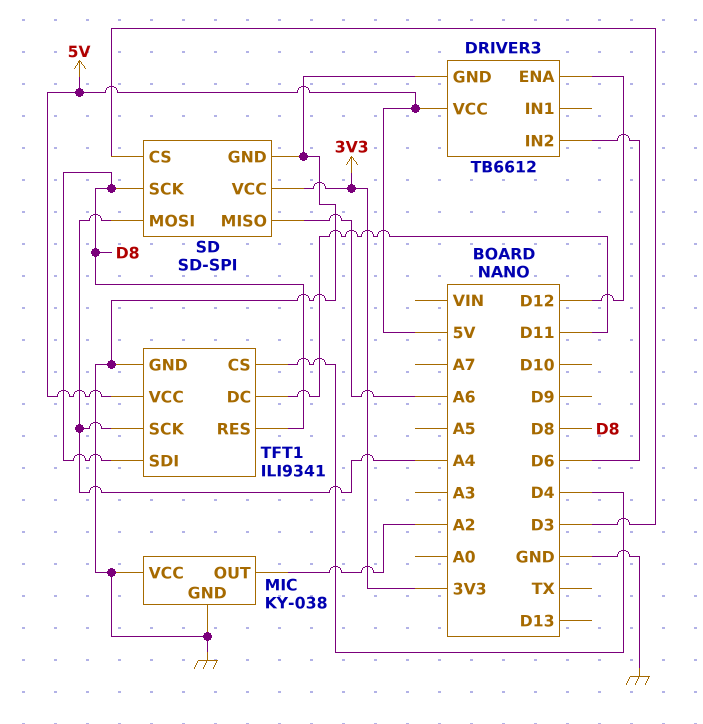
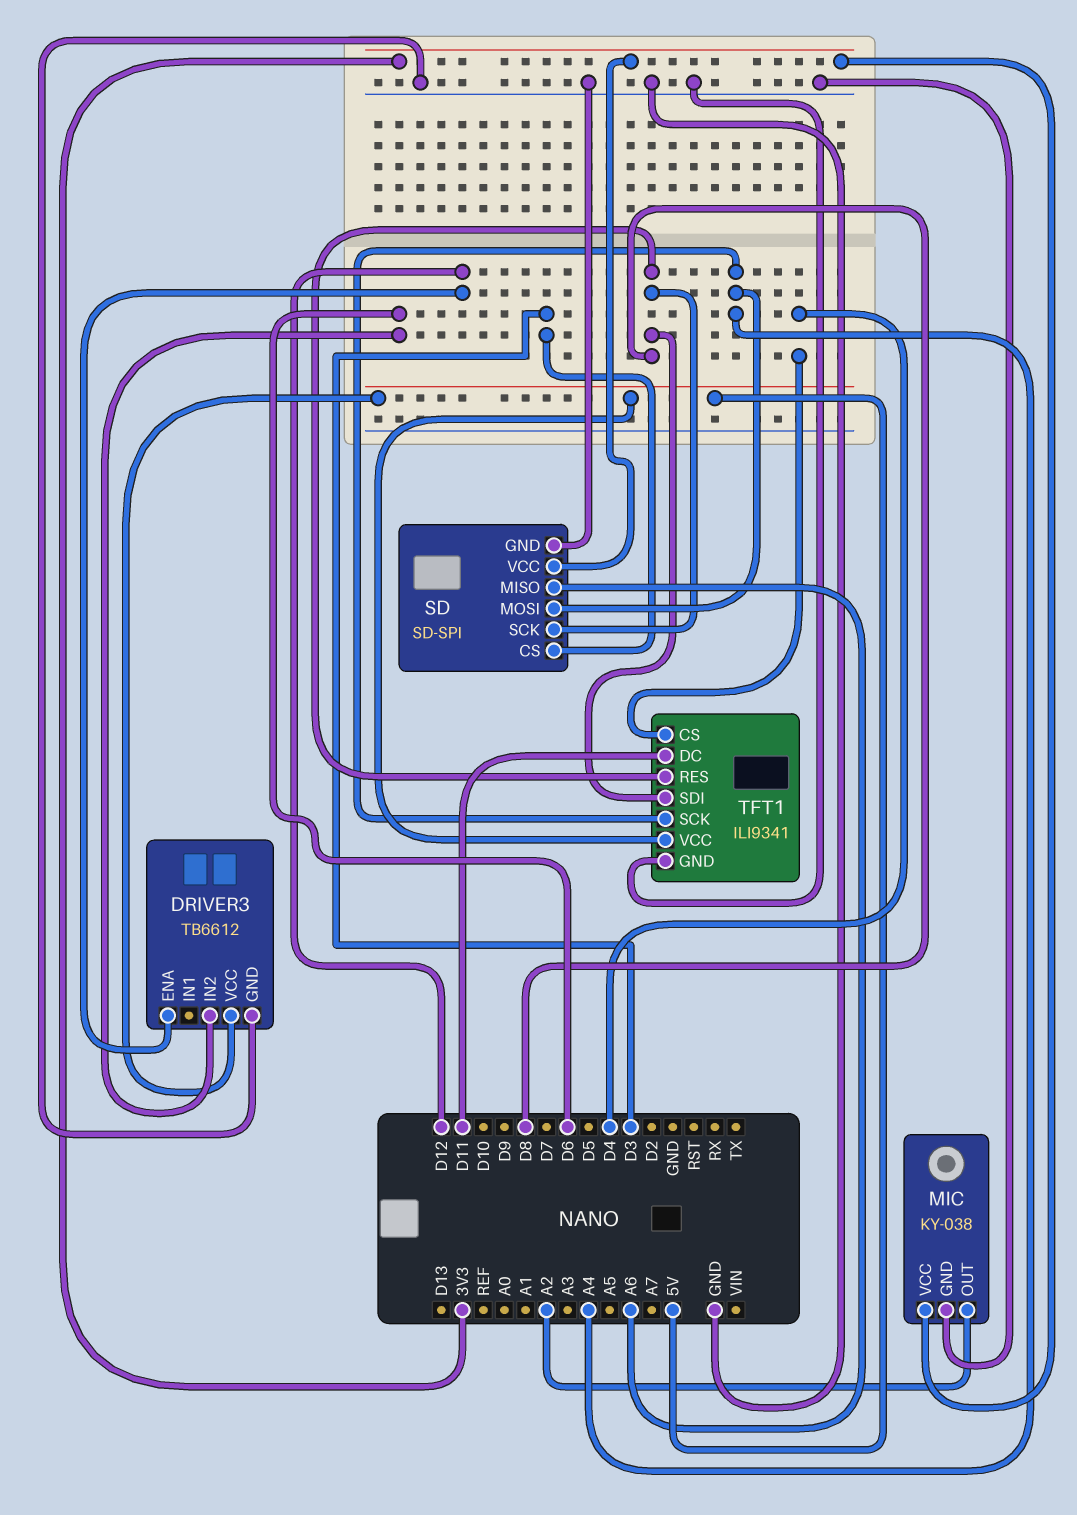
MIC pin VCC: GND -> 3V3

